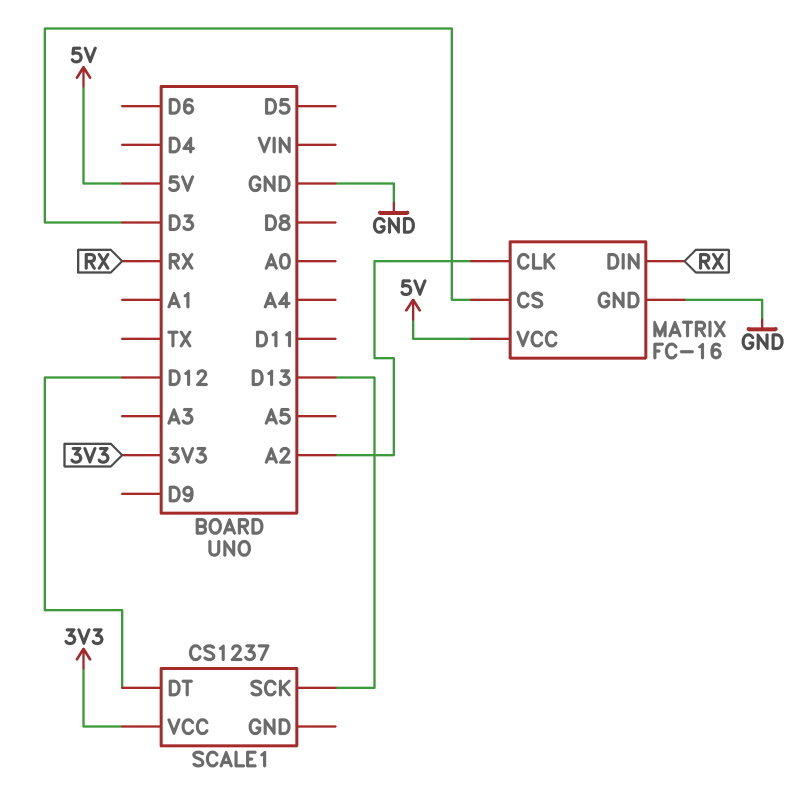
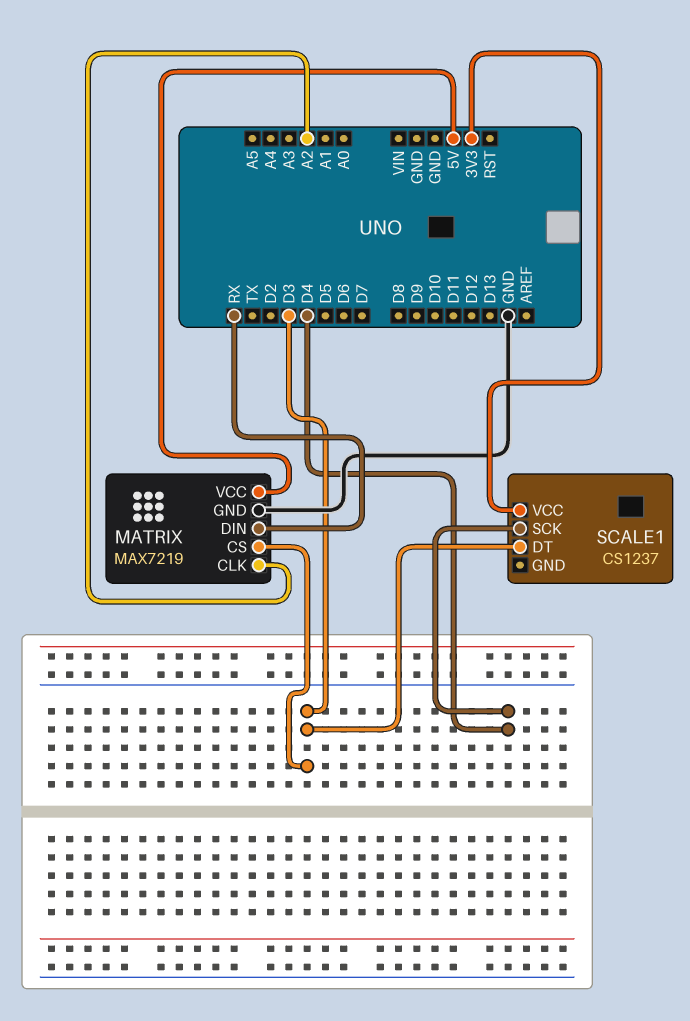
MATRIX: FC-16 -> MAX7219
SCALE1 pin DT: D12 -> D3
SCALE1 pin SCK: D13 -> D4

